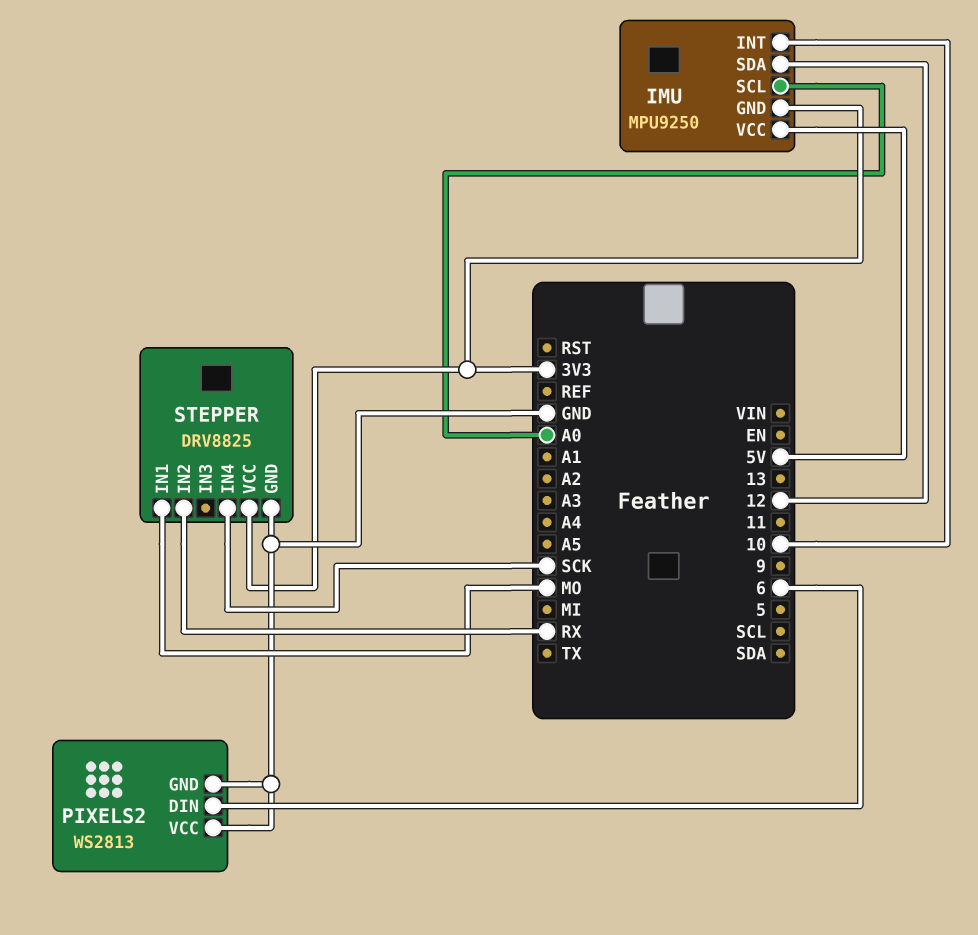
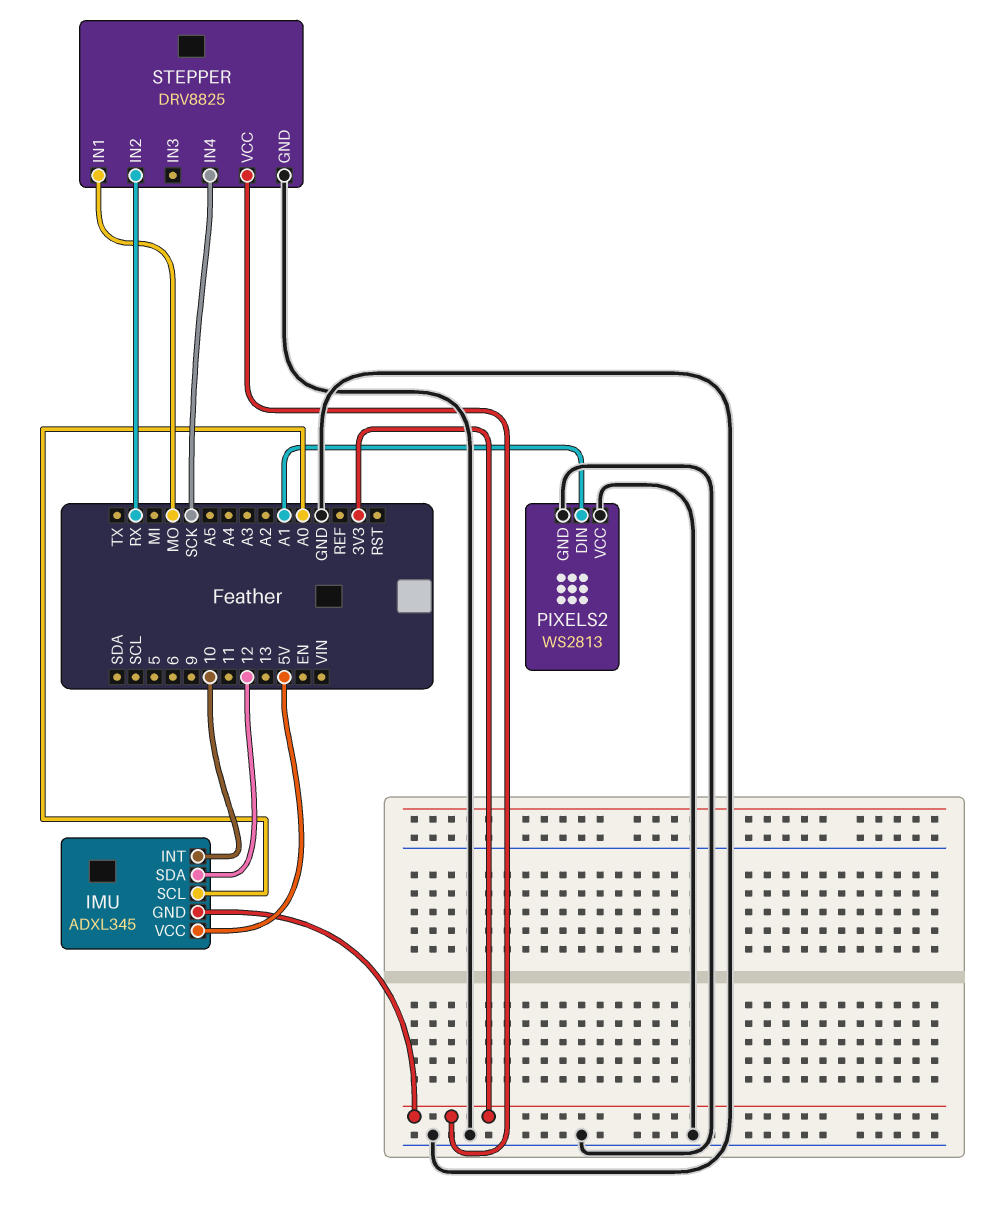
IMU: MPU9250 -> ADXL345
PIXELS2 pin DIN: 6 -> A1

